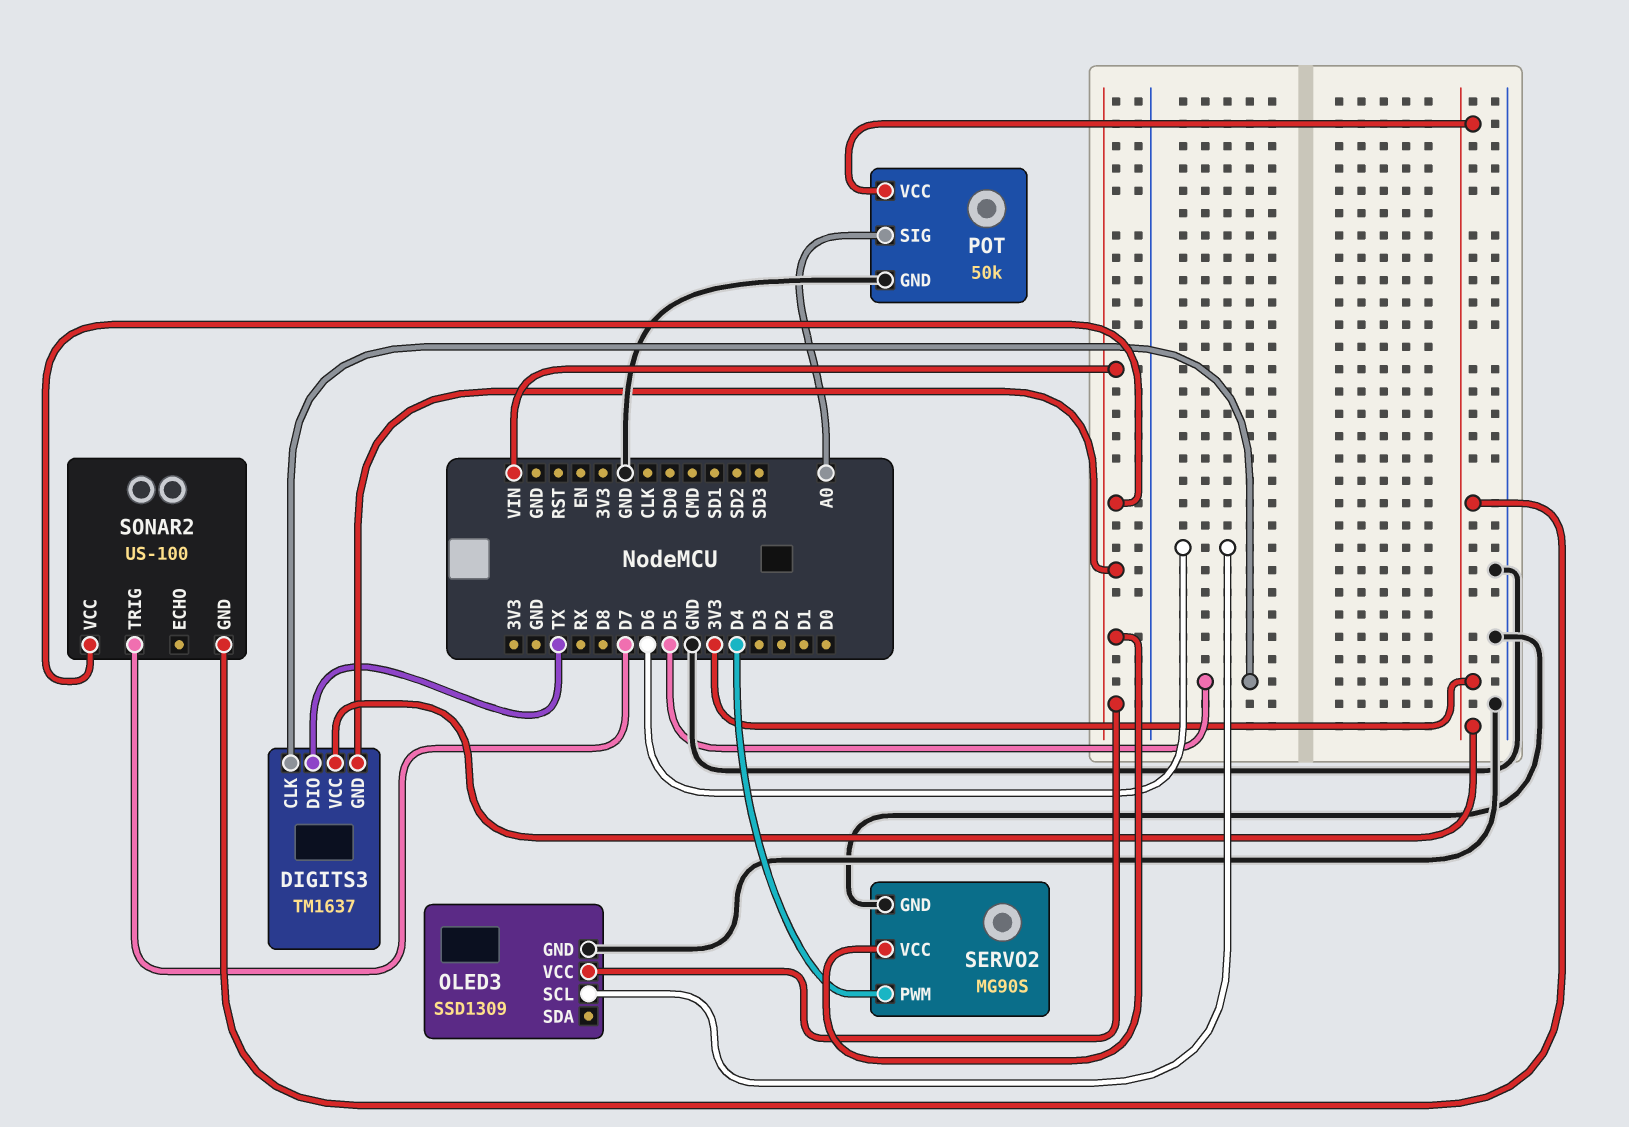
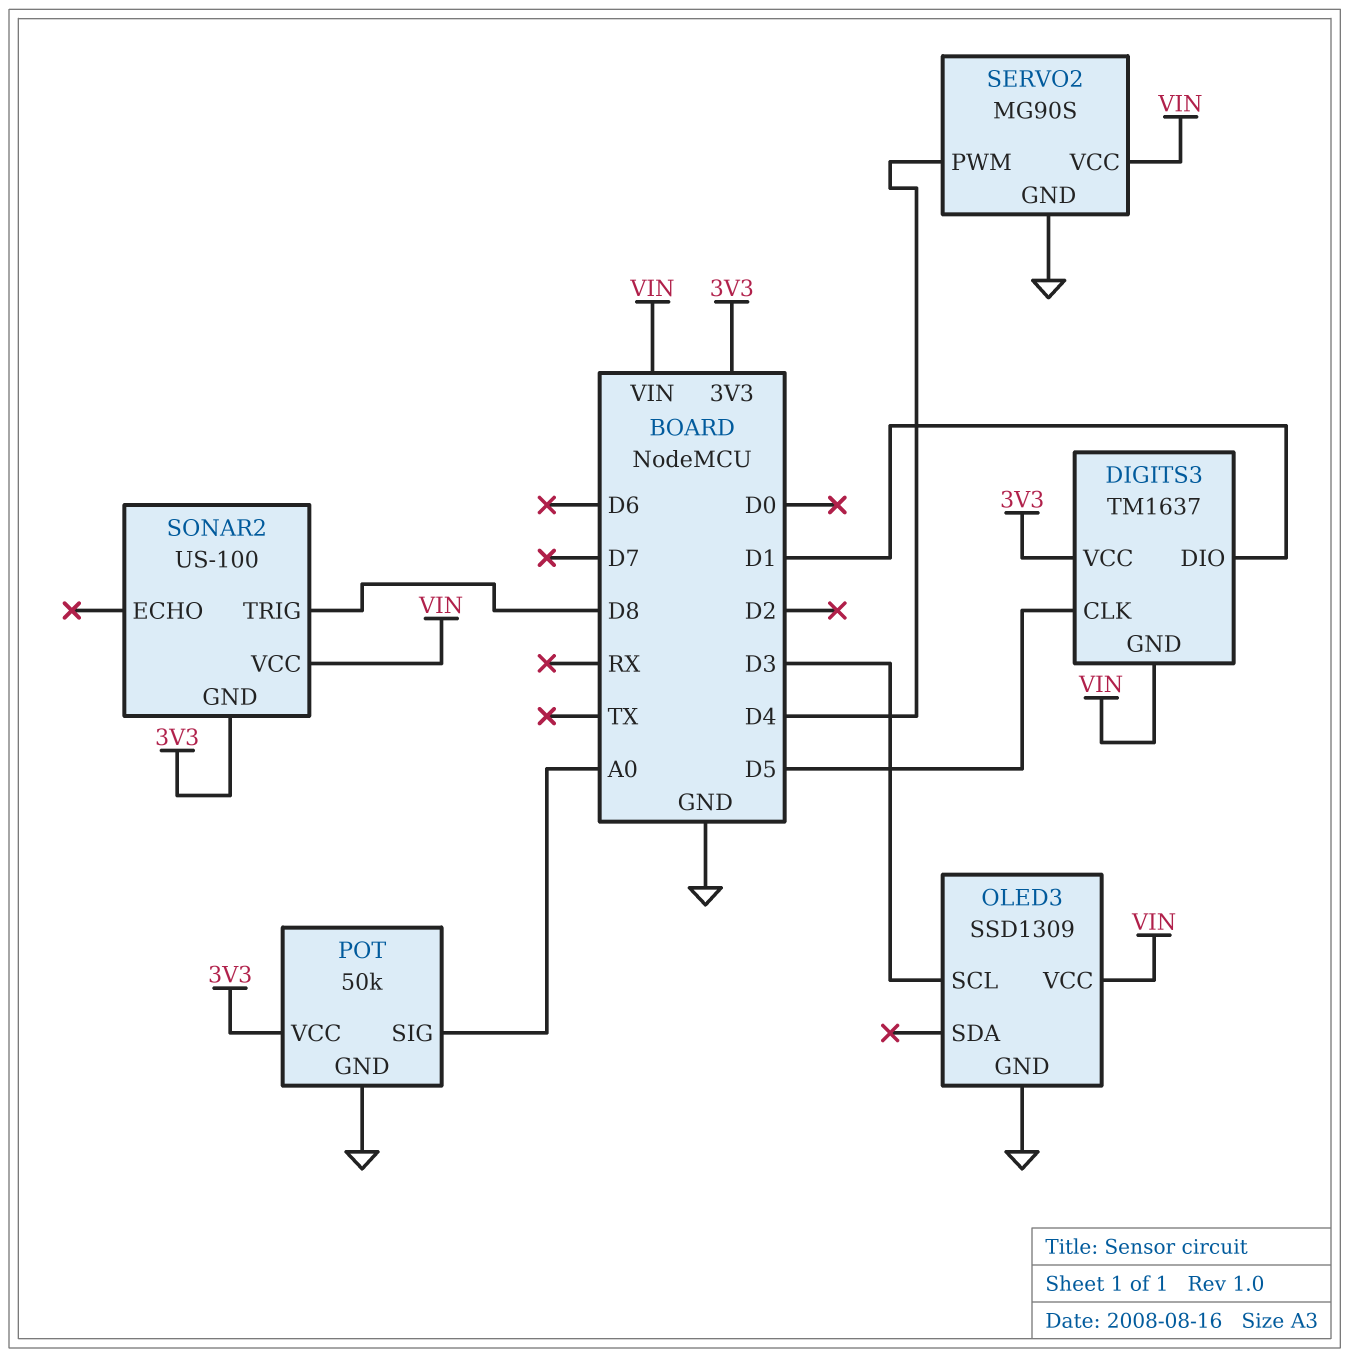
DIGITS3 pin DIO: TX -> D1
OLED3 pin SCL: D6 -> D3
SONAR2 pin TRIG: D7 -> D8

